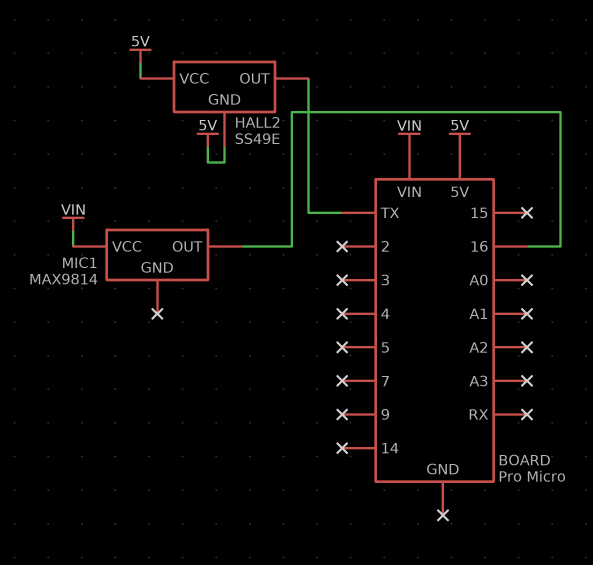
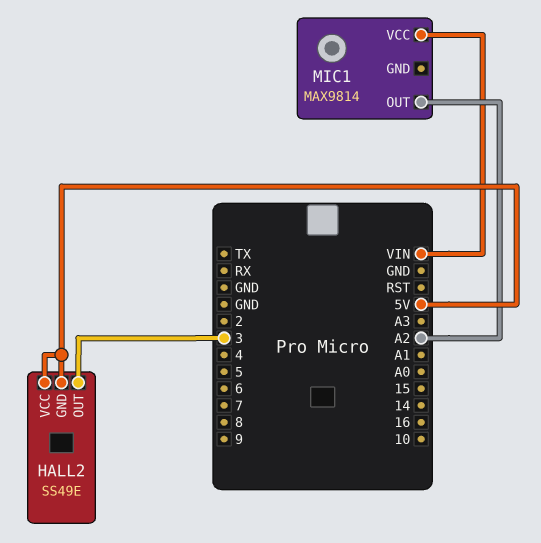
HALL2 pin OUT: TX -> 3
MIC1 pin OUT: 16 -> A2

